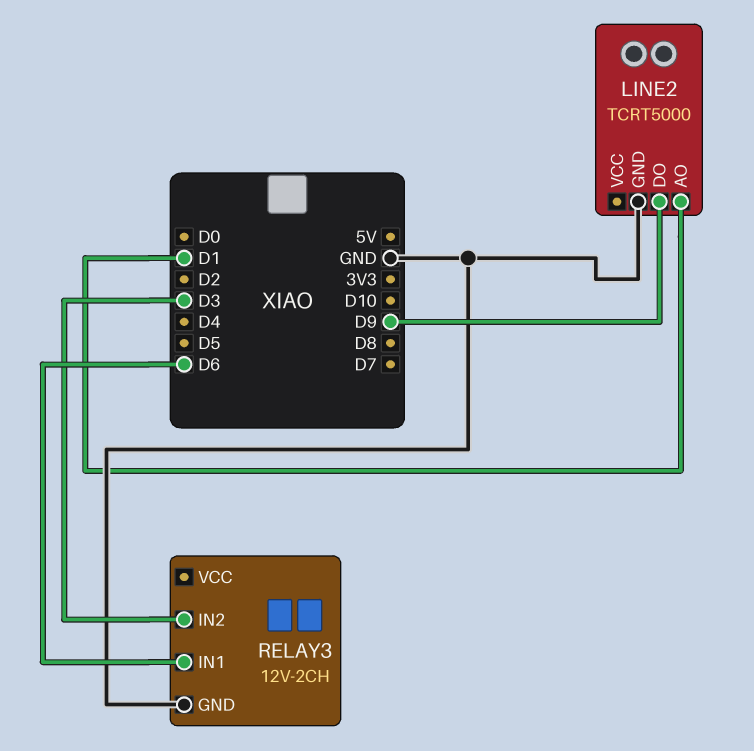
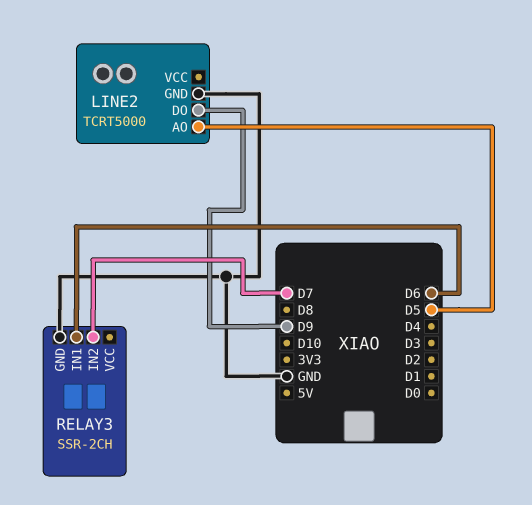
LINE2 pin AO: D1 -> D5
RELAY3: 12V-2CH -> SSR-2CH
RELAY3 pin IN2: D3 -> D7

